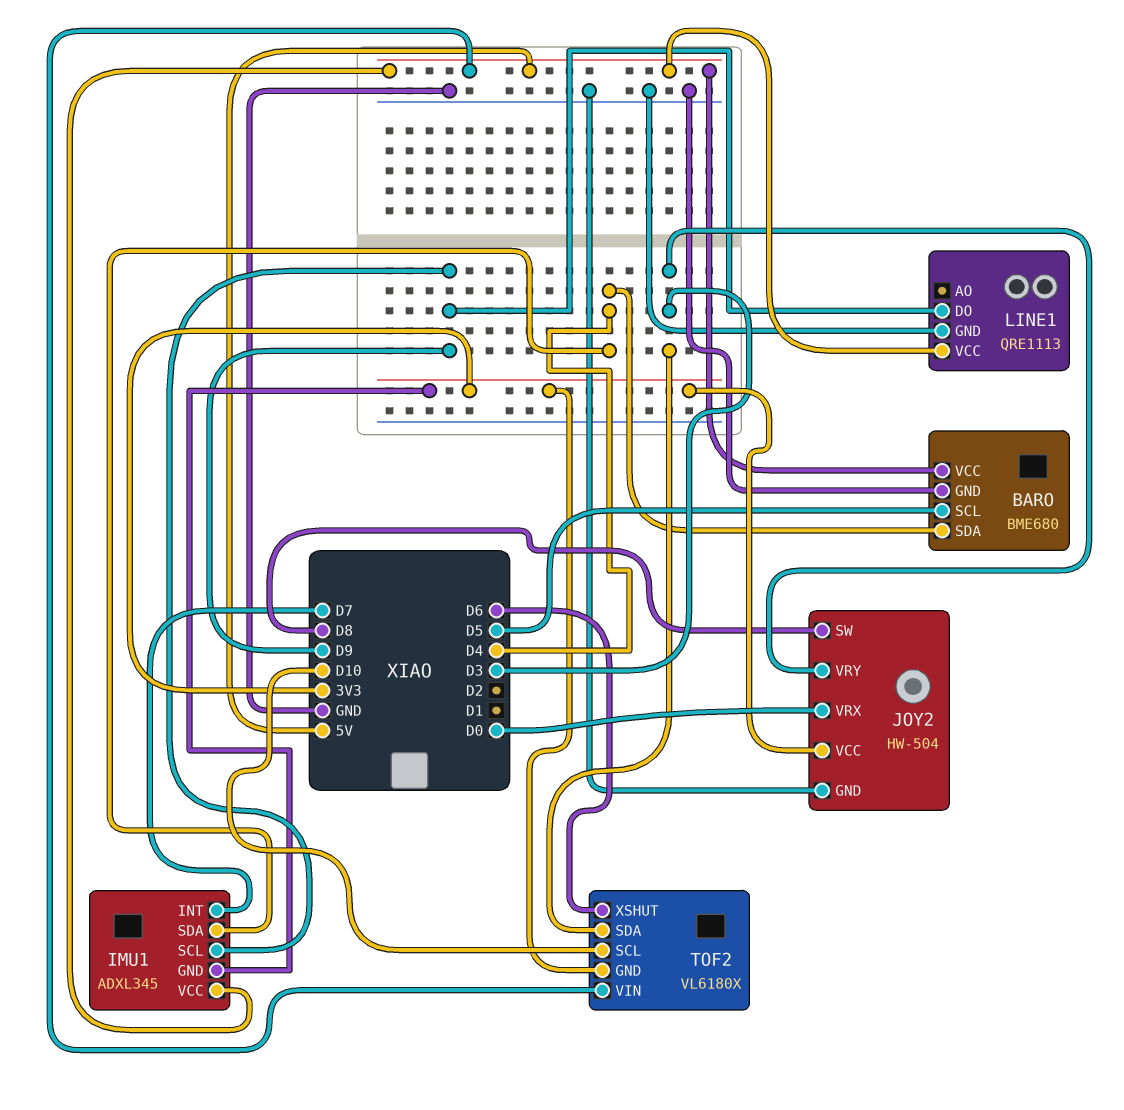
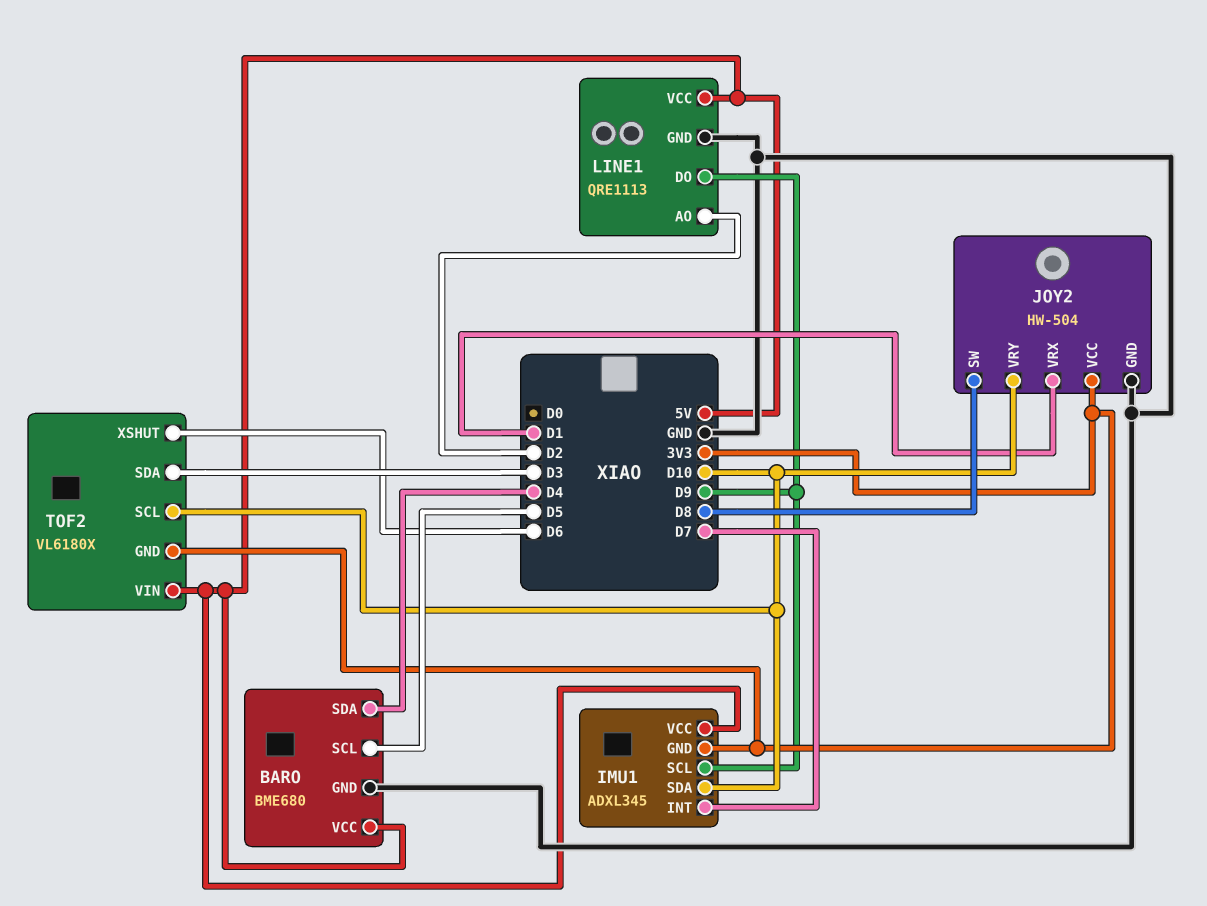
IMU1 pin SDA: D4 -> D10
JOY2 pin VRX: D0 -> D1
JOY2 pin VRY: D3 -> D10
LINE1 pin AO: none -> D2

